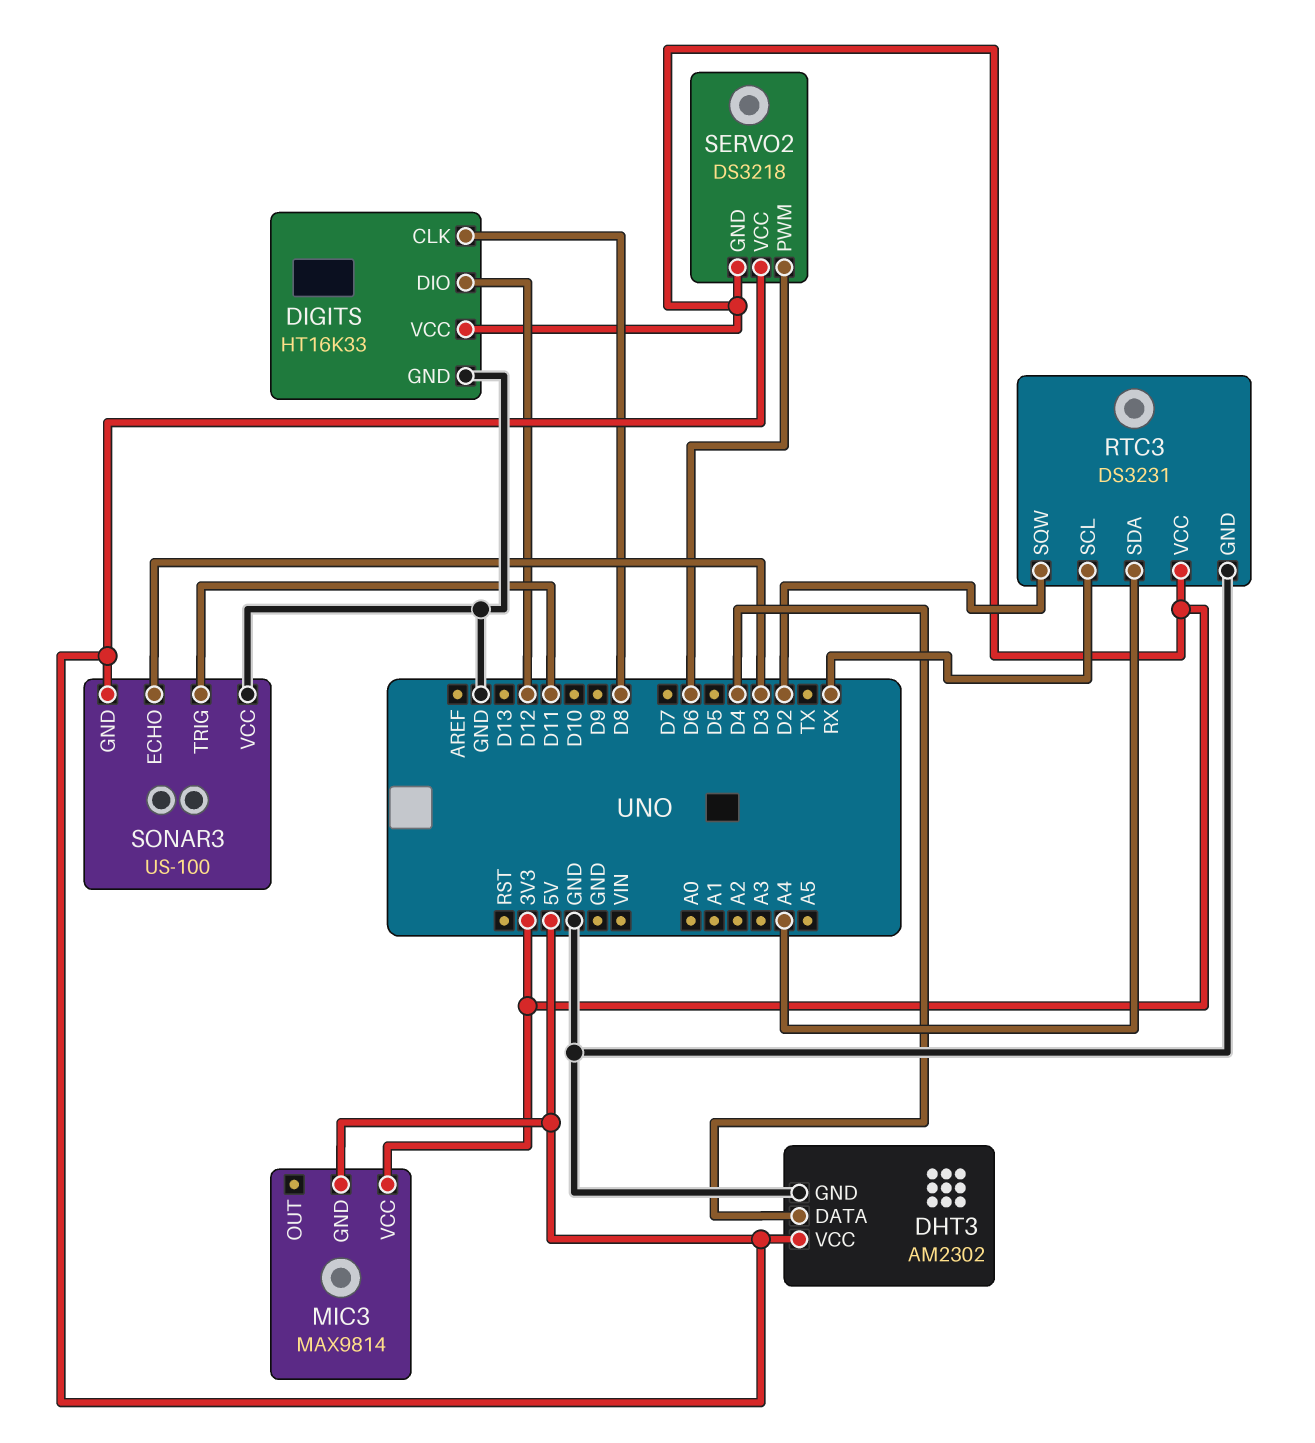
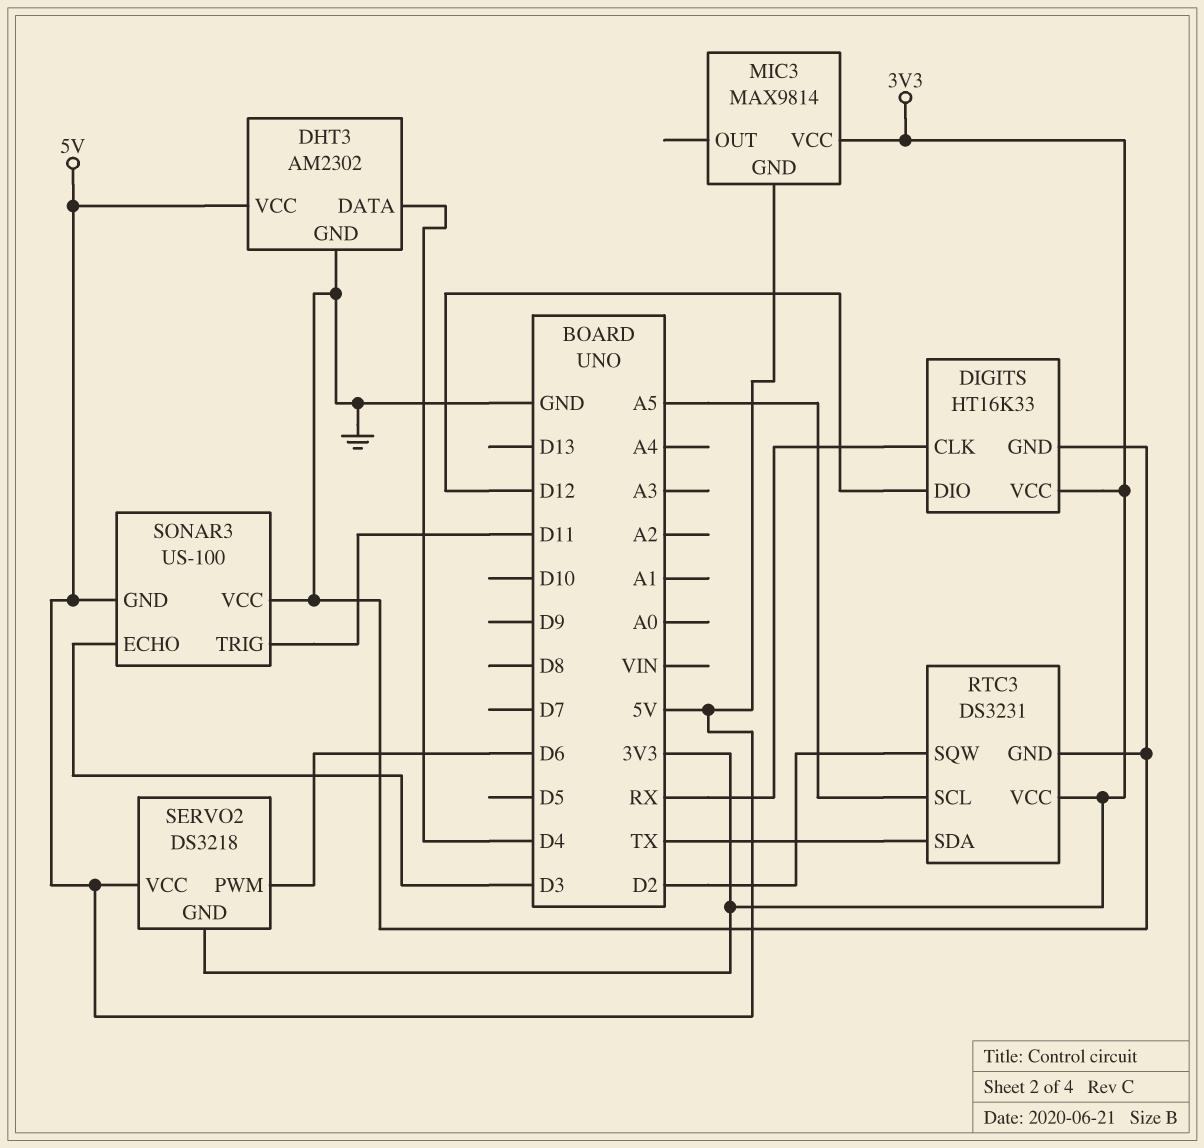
DIGITS pin CLK: D8 -> RX
RTC3 pin SCL: RX -> A5
RTC3 pin SDA: A4 -> TX

